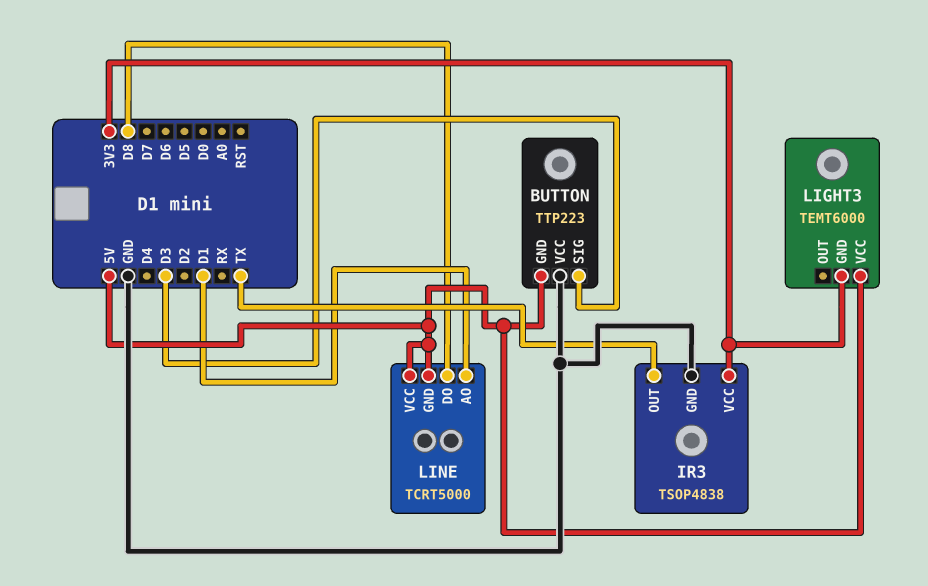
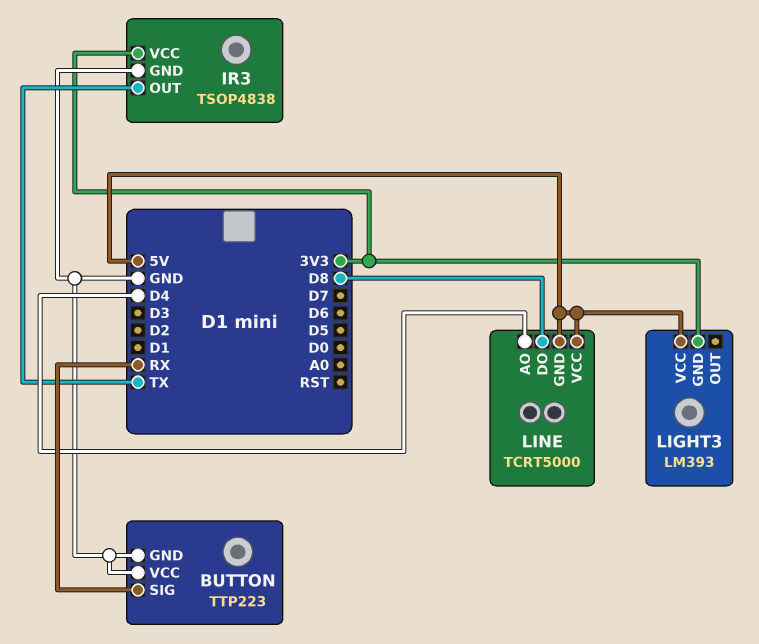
BUTTON pin GND: 5V -> GND
BUTTON pin SIG: D3 -> RX
LIGHT3: TEMT6000 -> LM393
LINE pin AO: D1 -> D4

